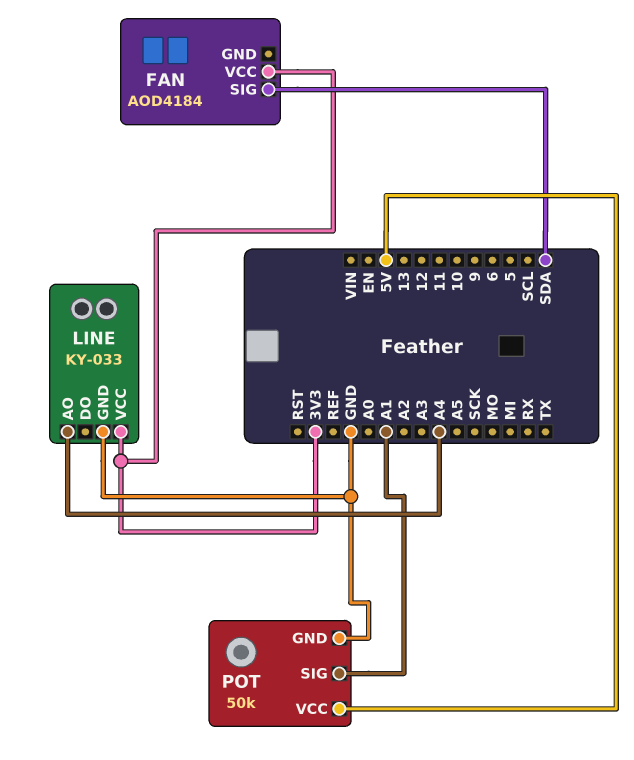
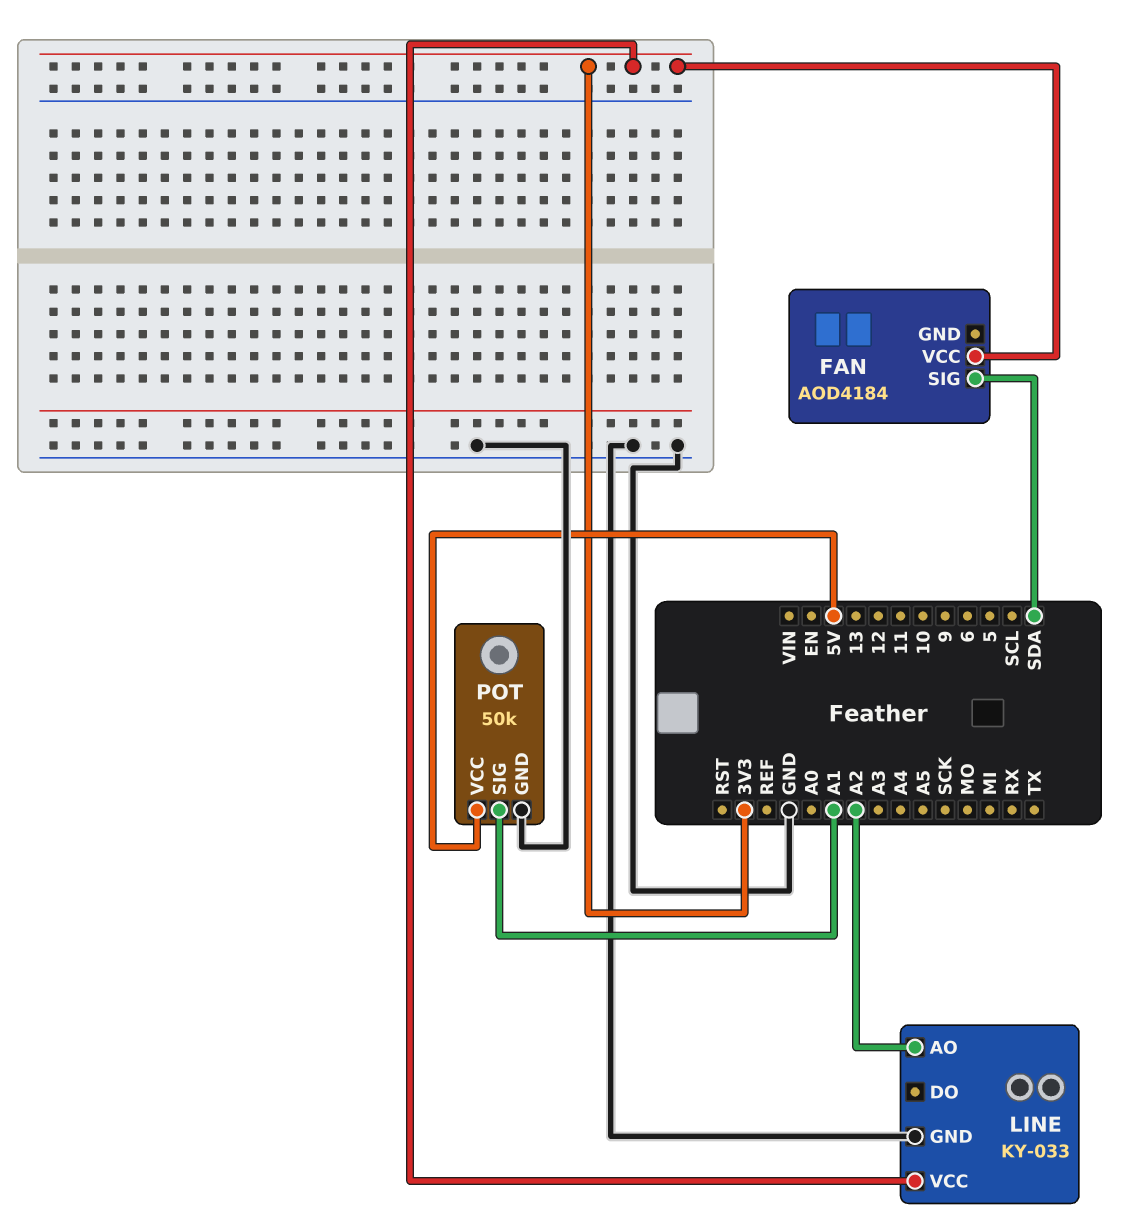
LINE pin AO: A4 -> A2

